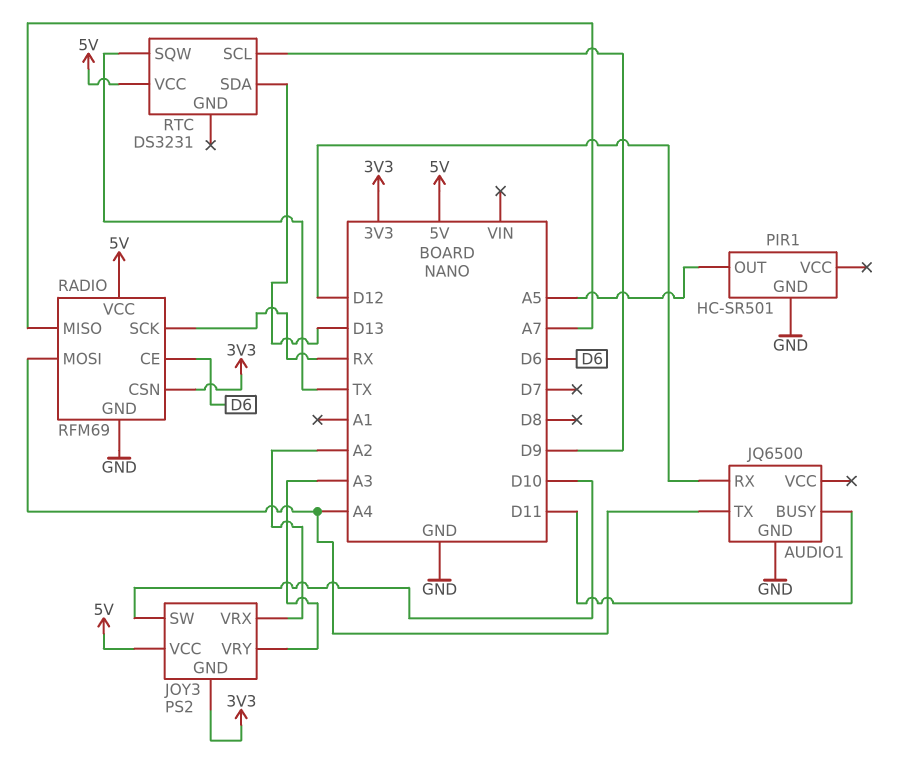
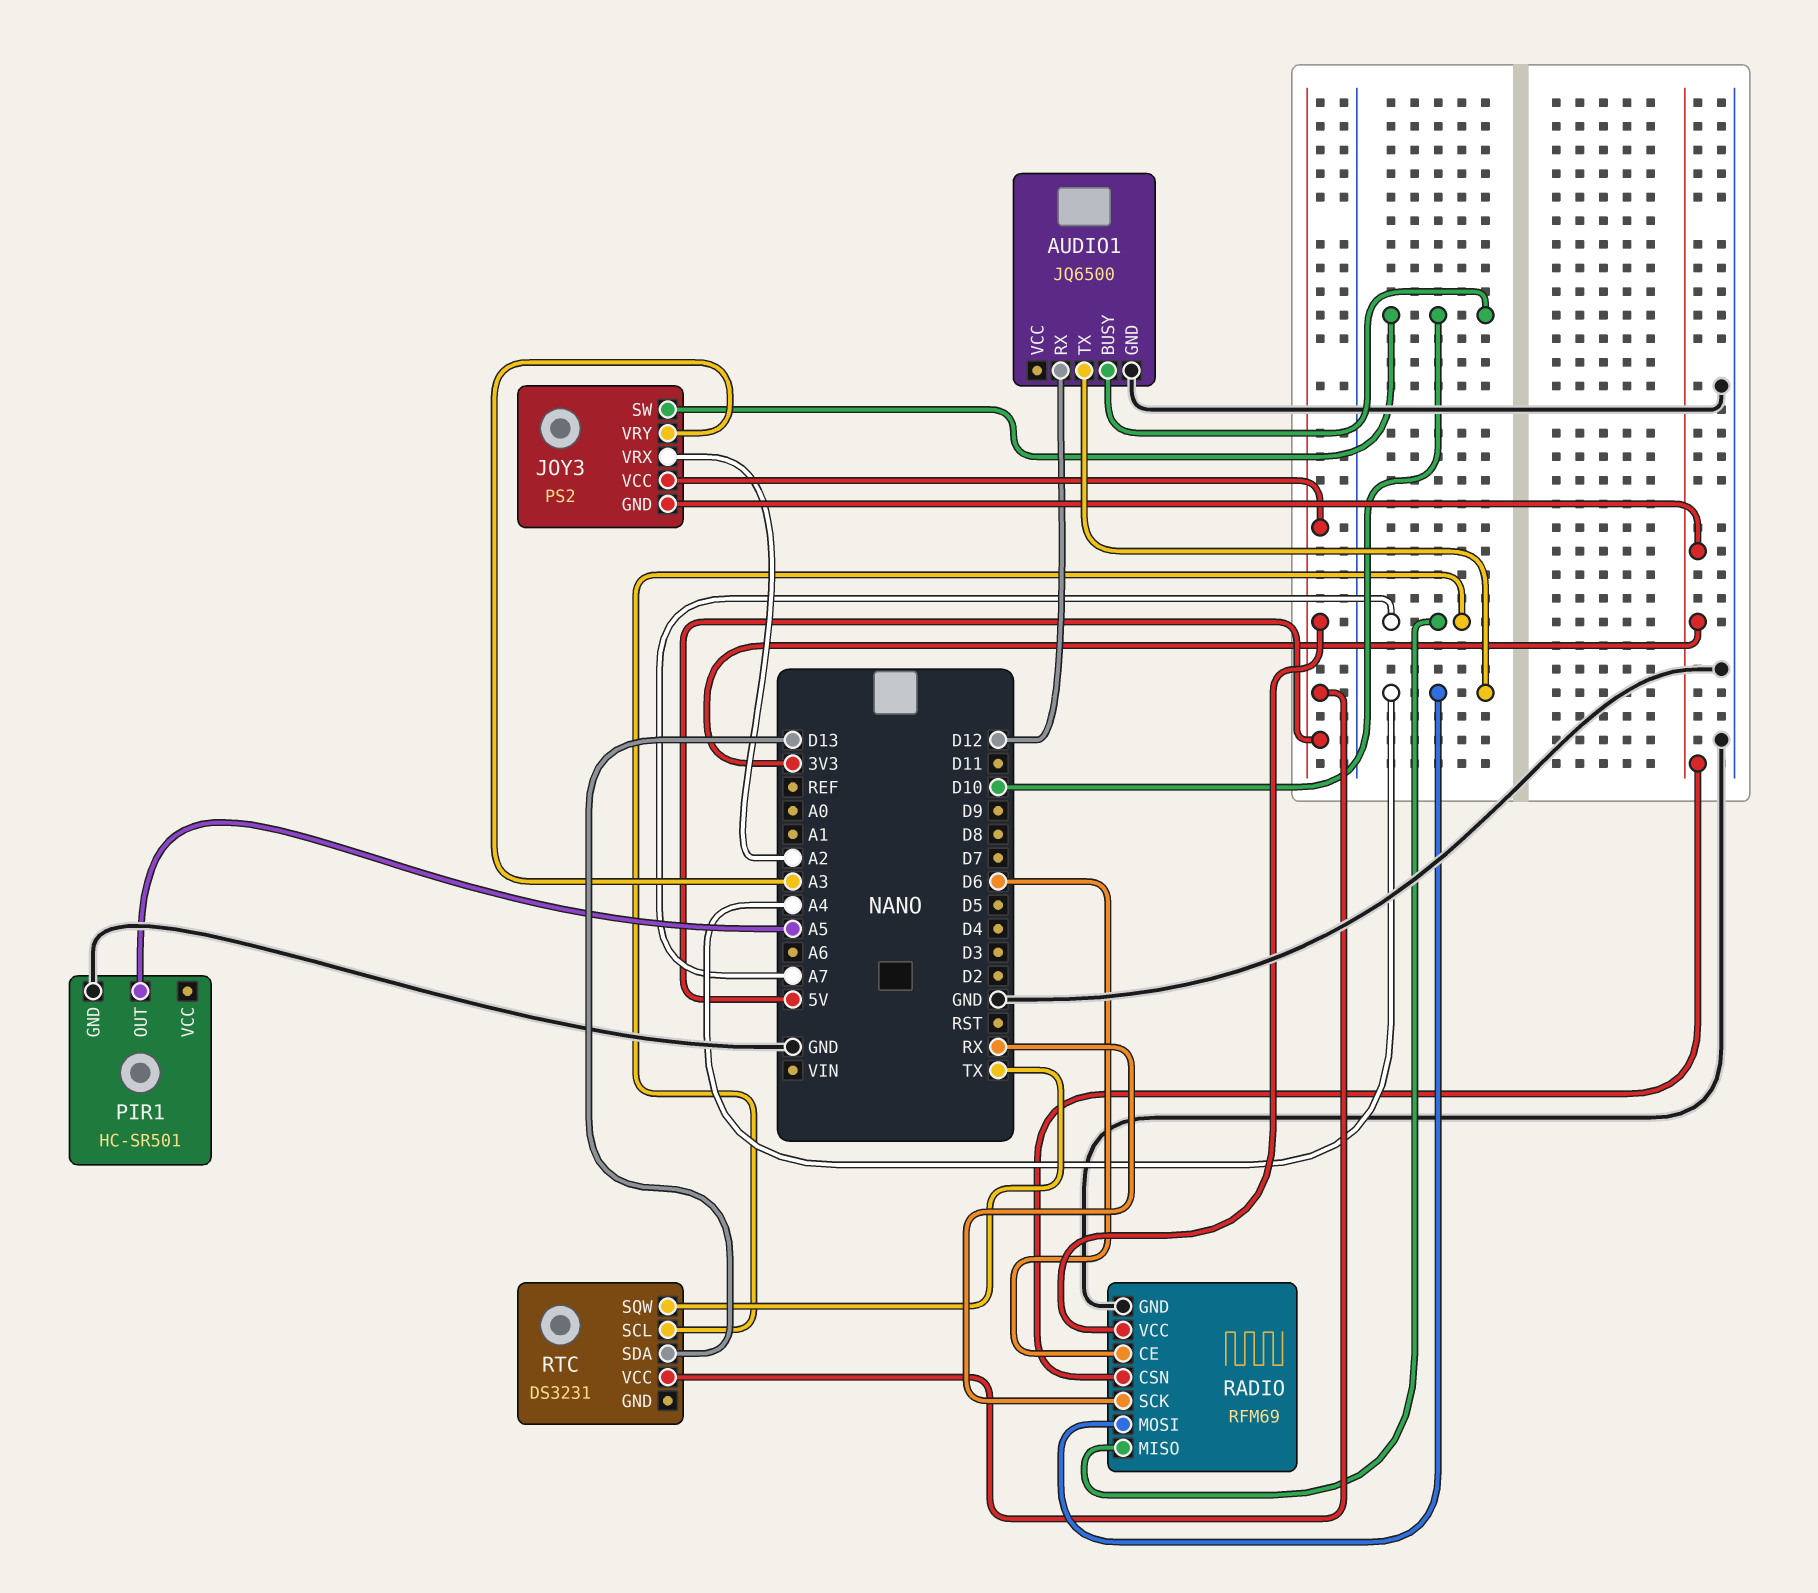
AUDIO1 pin BUSY: D11 -> D10
RTC pin SCL: D9 -> A7

